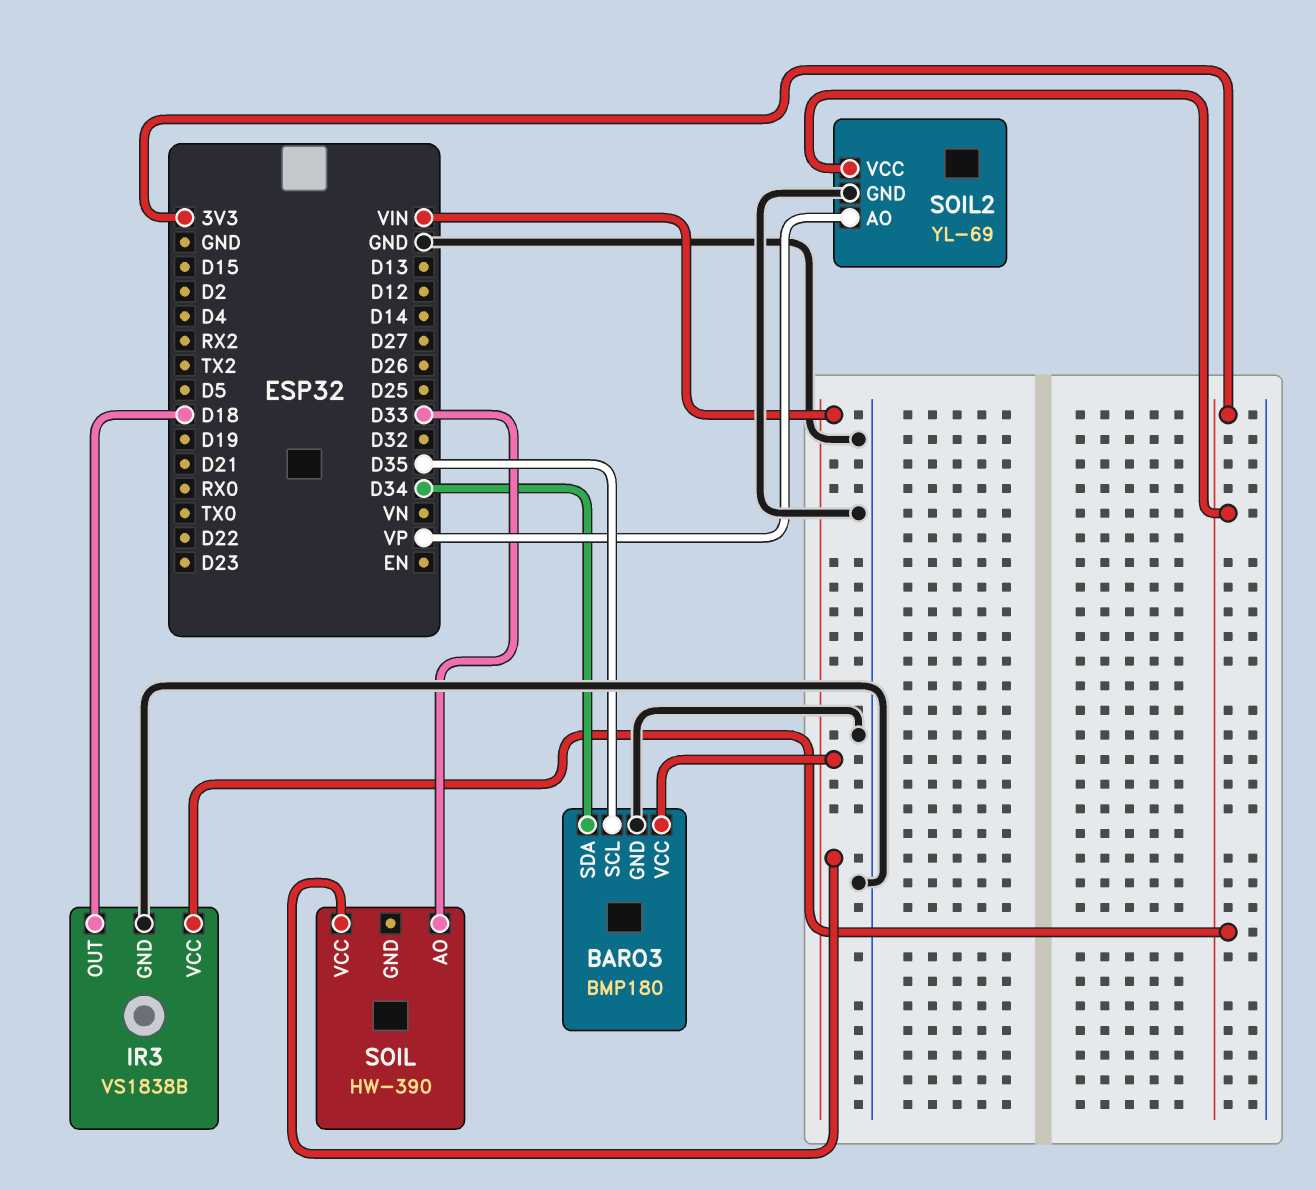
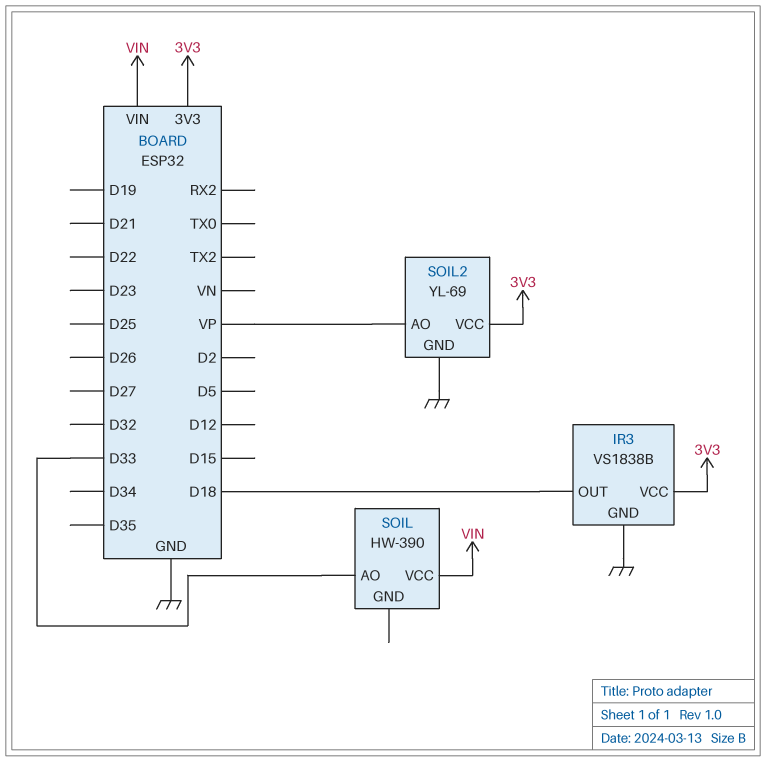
BARO3: BMP180 -> none
BARO3 pin GND: GND -> none
BARO3 pin SCL: D35 -> none
BARO3 pin SDA: D34 -> none
BARO3 pin VCC: VIN -> none

